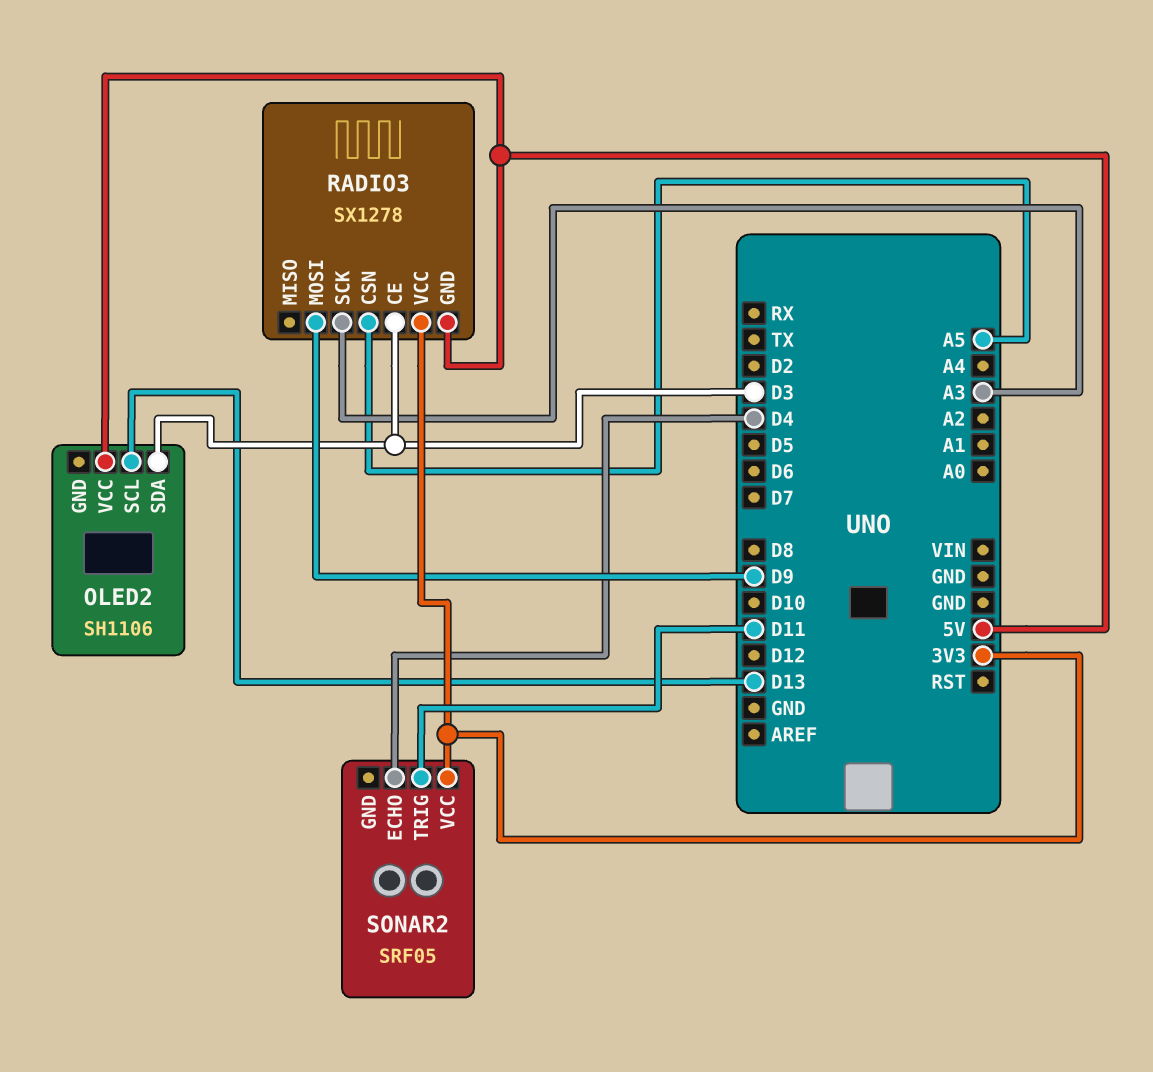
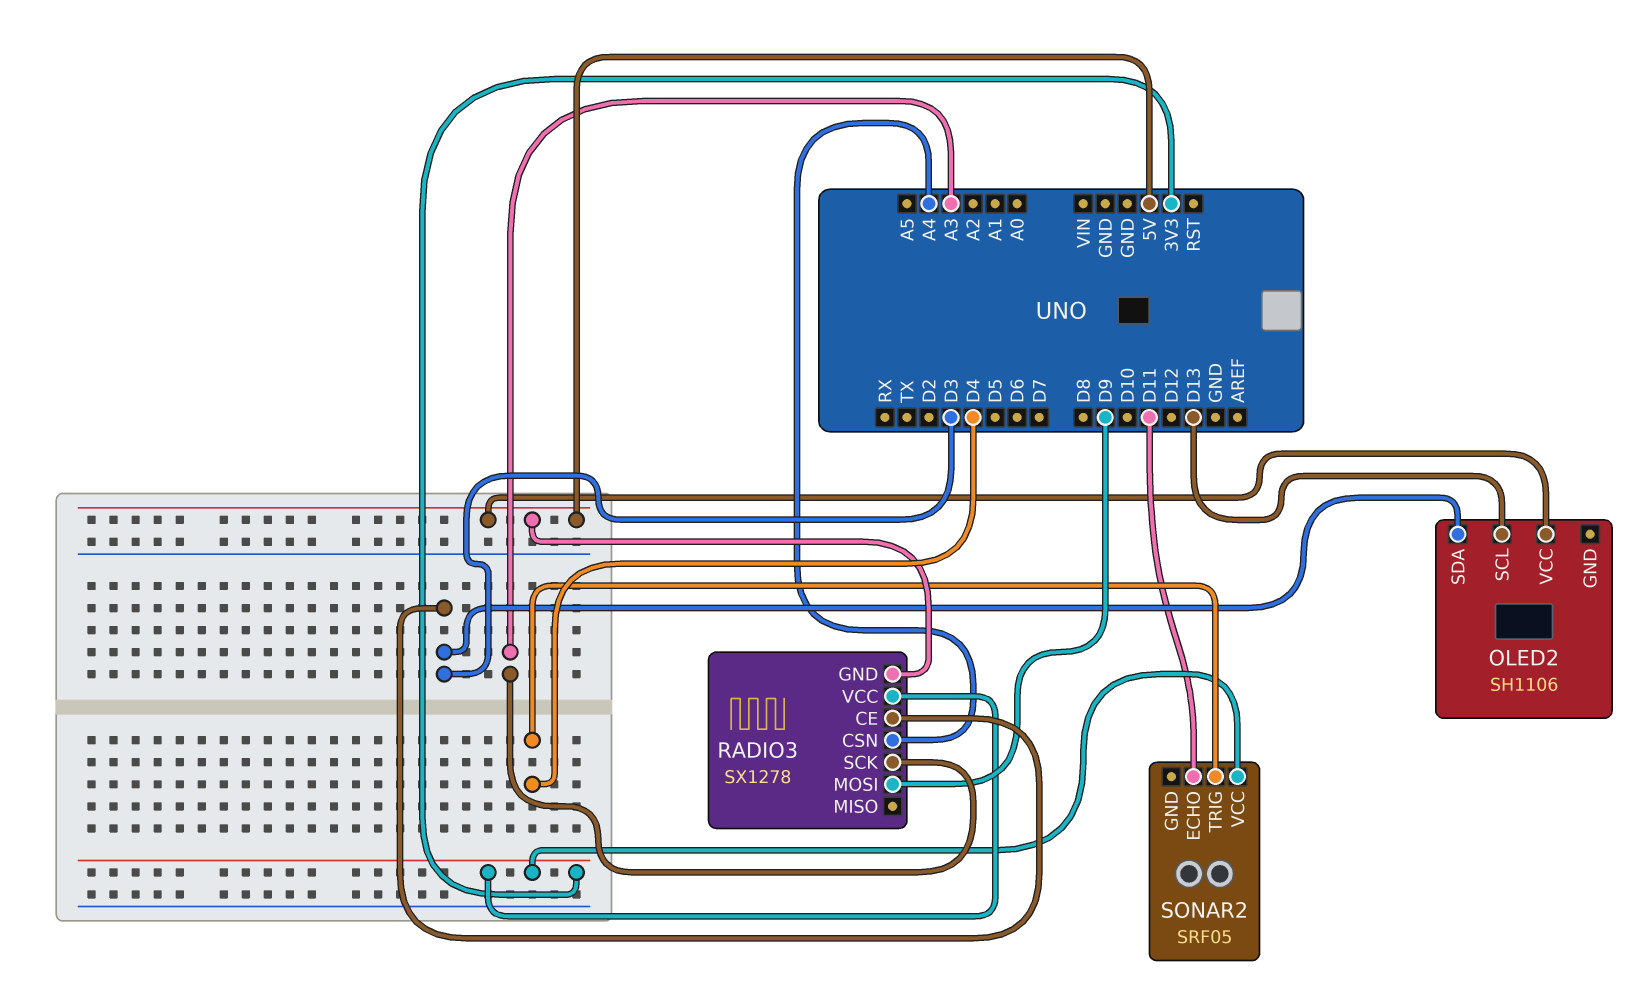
RADIO3 pin CSN: A5 -> A4
SONAR2 pin ECHO: D4 -> D11
SONAR2 pin TRIG: D11 -> D4

